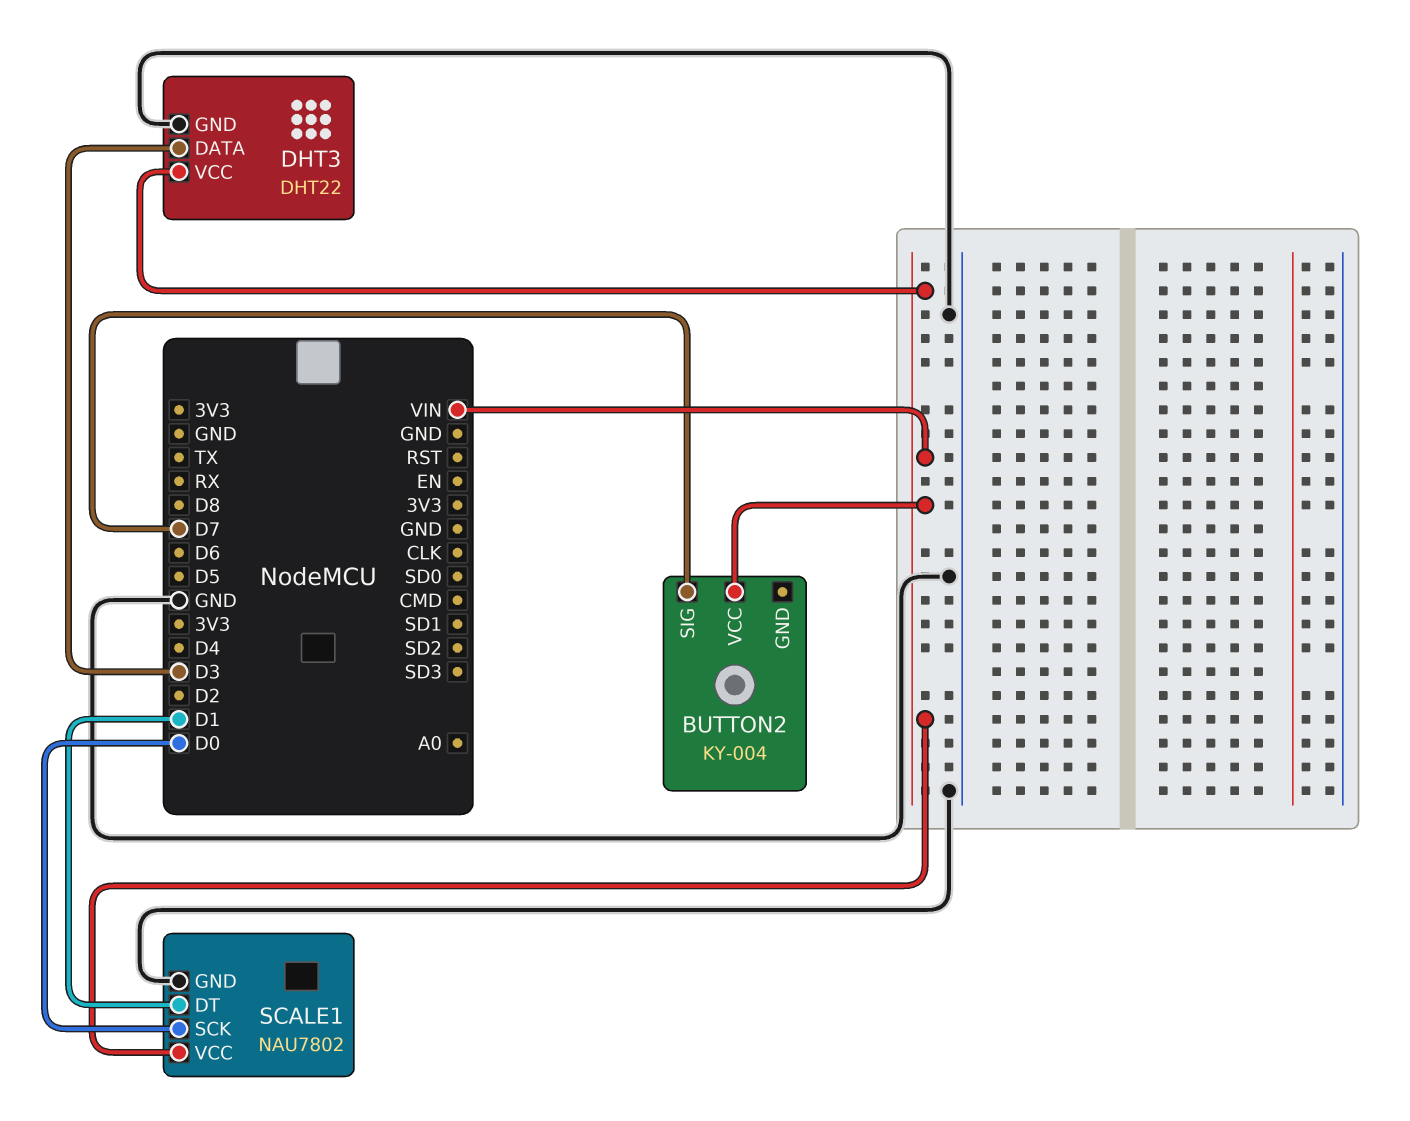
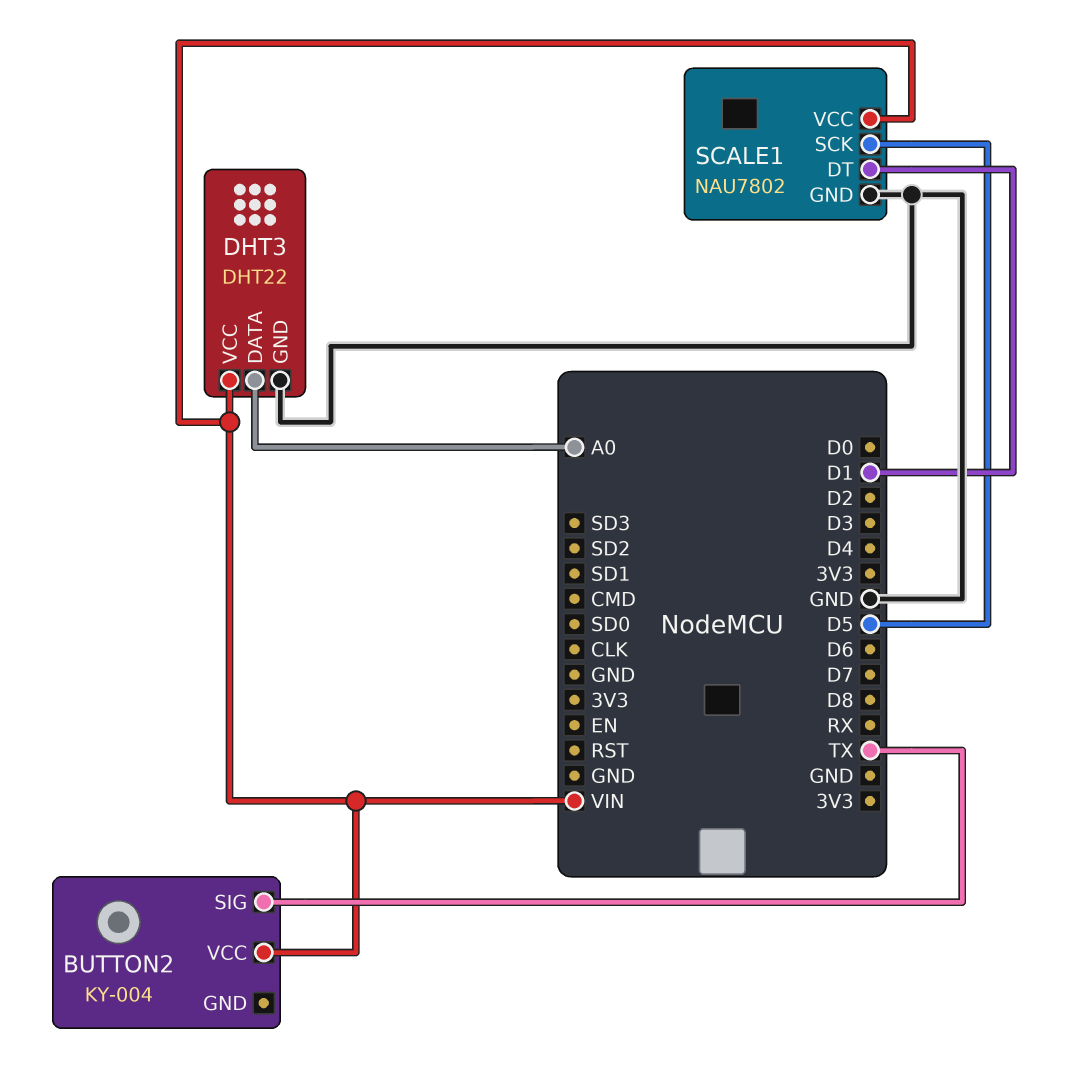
BUTTON2 pin SIG: D7 -> TX
DHT3 pin DATA: D3 -> A0
SCALE1 pin SCK: D0 -> D5

